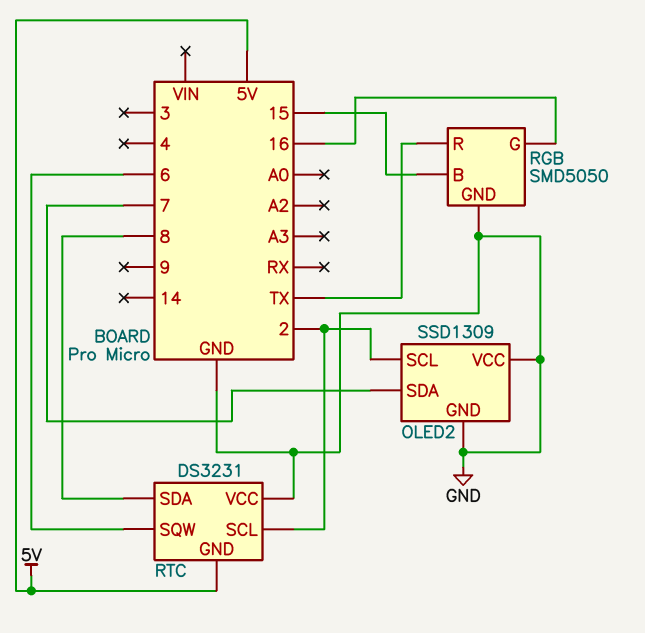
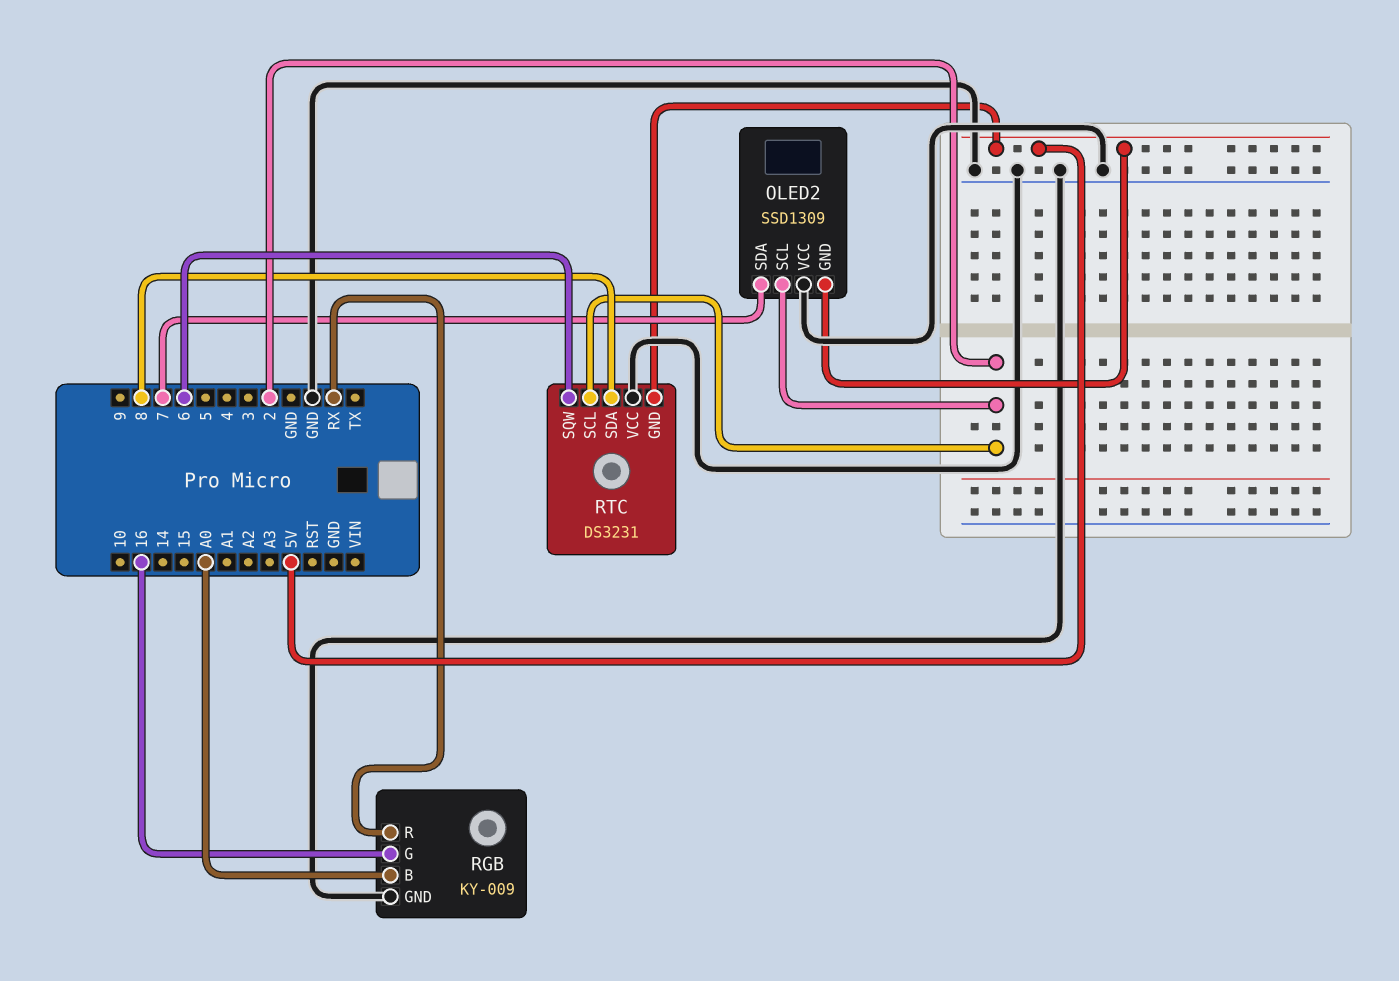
OLED2 pin GND: GND -> 5V
RGB: SMD5050 -> KY-009
RGB pin B: 15 -> A0
RGB pin R: TX -> RX

